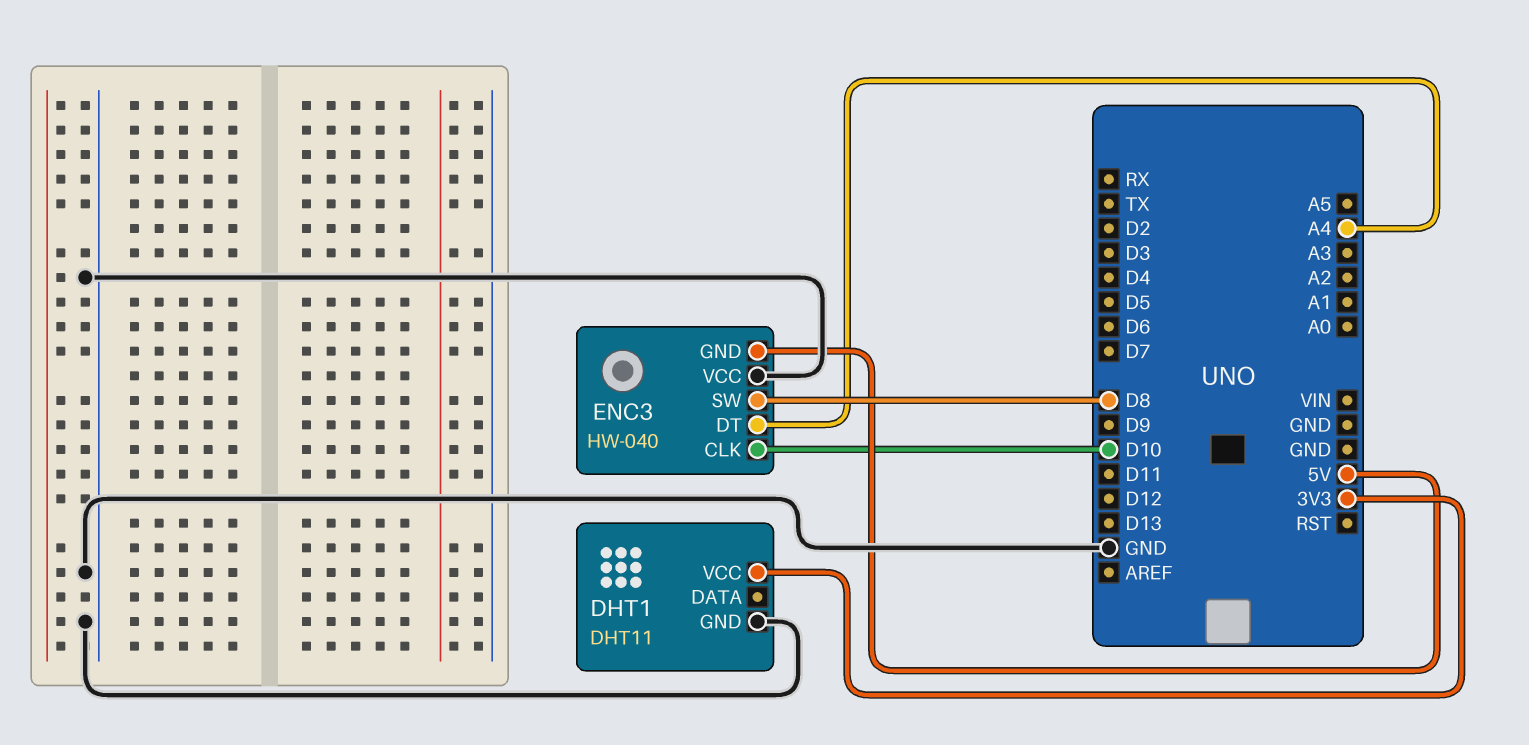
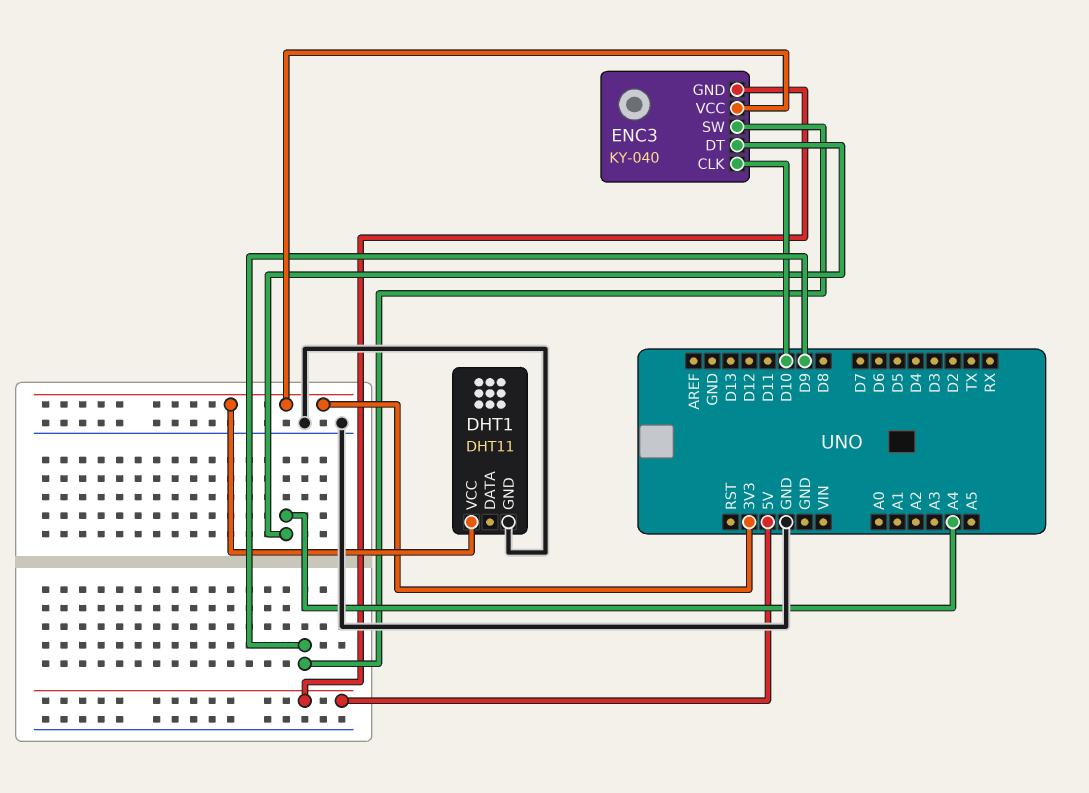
ENC3: HW-040 -> KY-040
ENC3 pin SW: D8 -> D9
ENC3 pin VCC: GND -> 3V3

